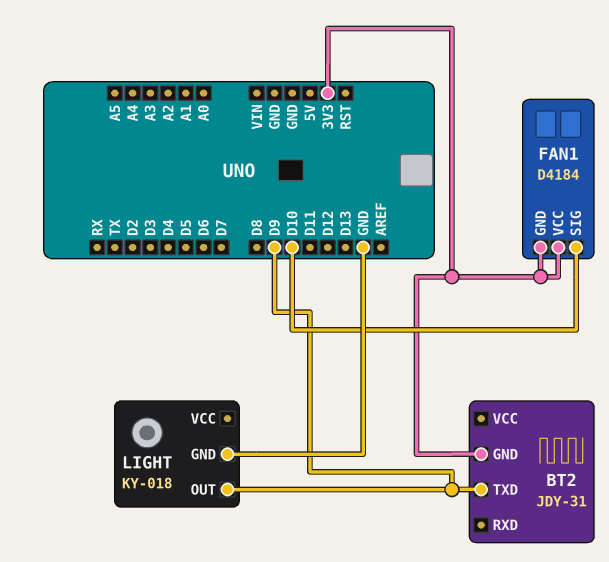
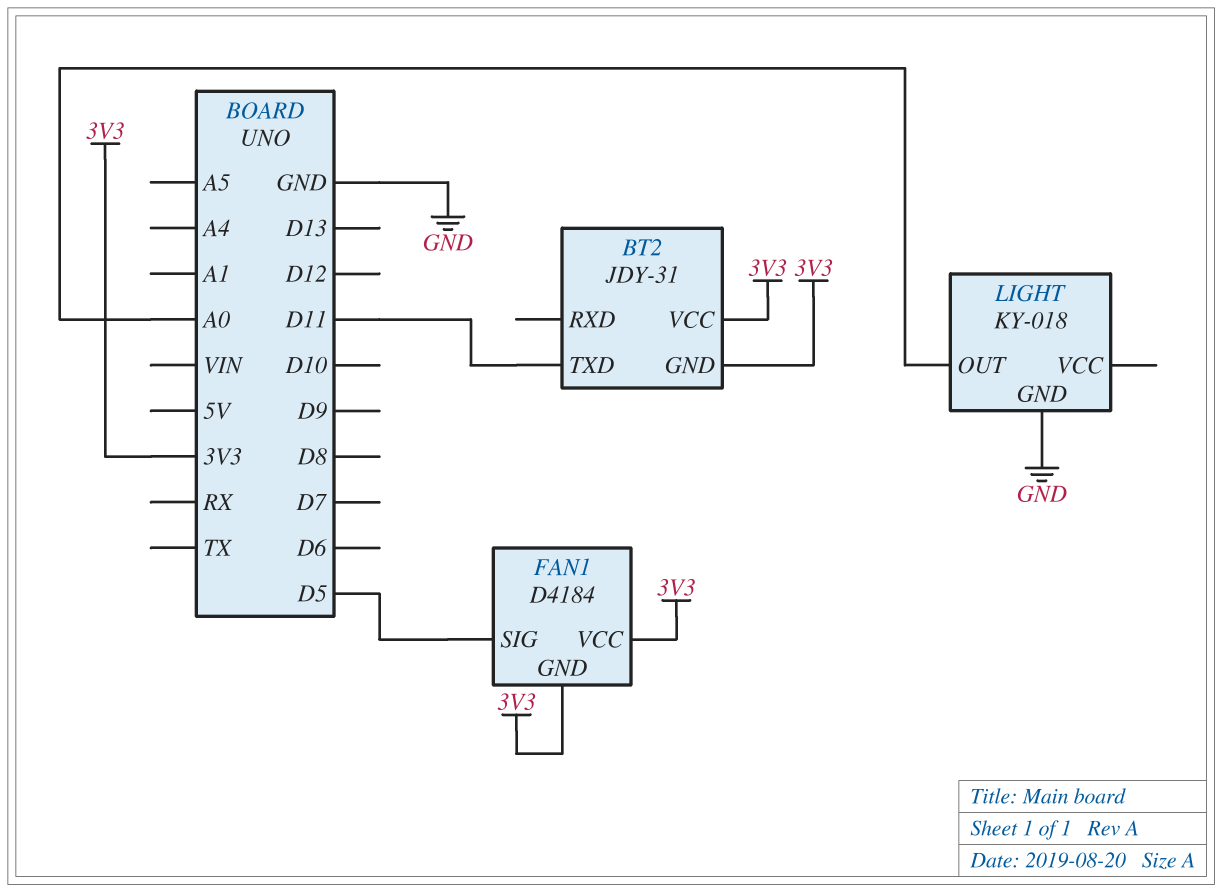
BT2 pin TXD: D9 -> D11
BT2 pin VCC: none -> 3V3
FAN1 pin SIG: D10 -> D5
LIGHT pin OUT: D9 -> A0

